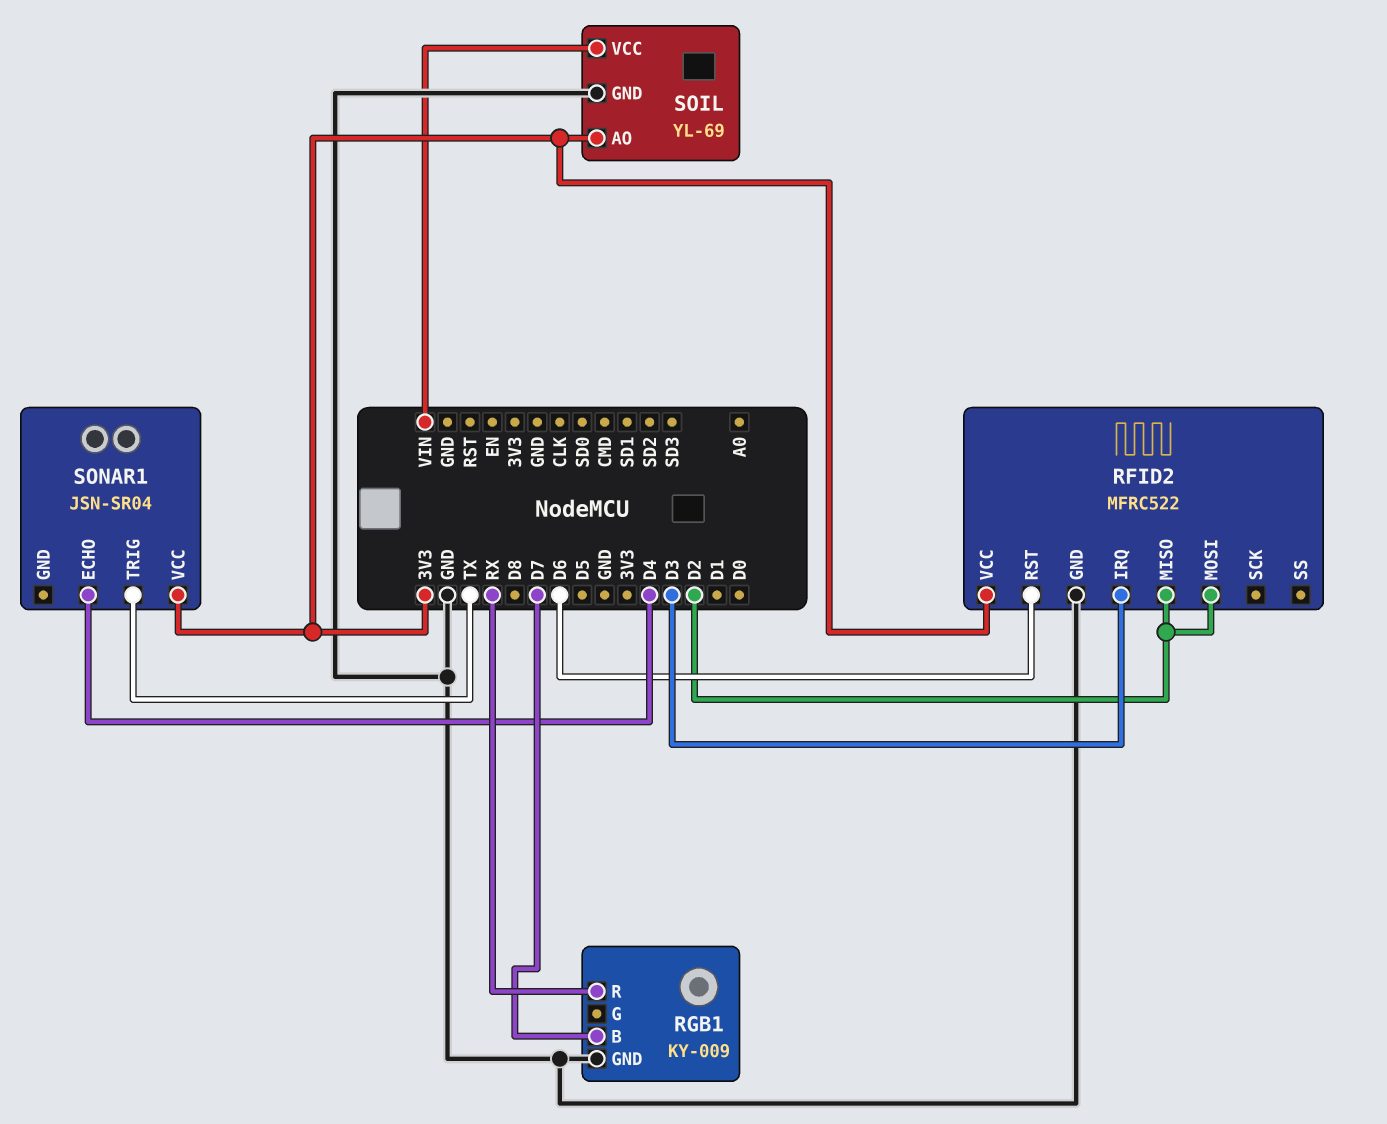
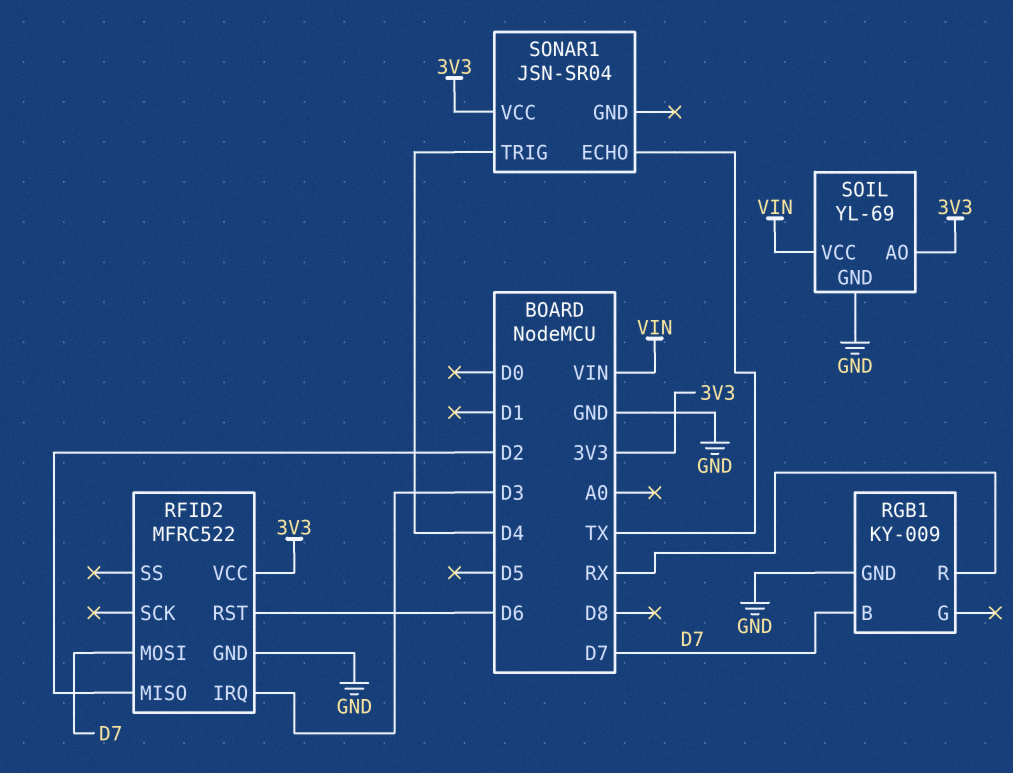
RFID2 pin MOSI: D2 -> D7
SONAR1 pin ECHO: D4 -> TX
SONAR1 pin TRIG: TX -> D4

